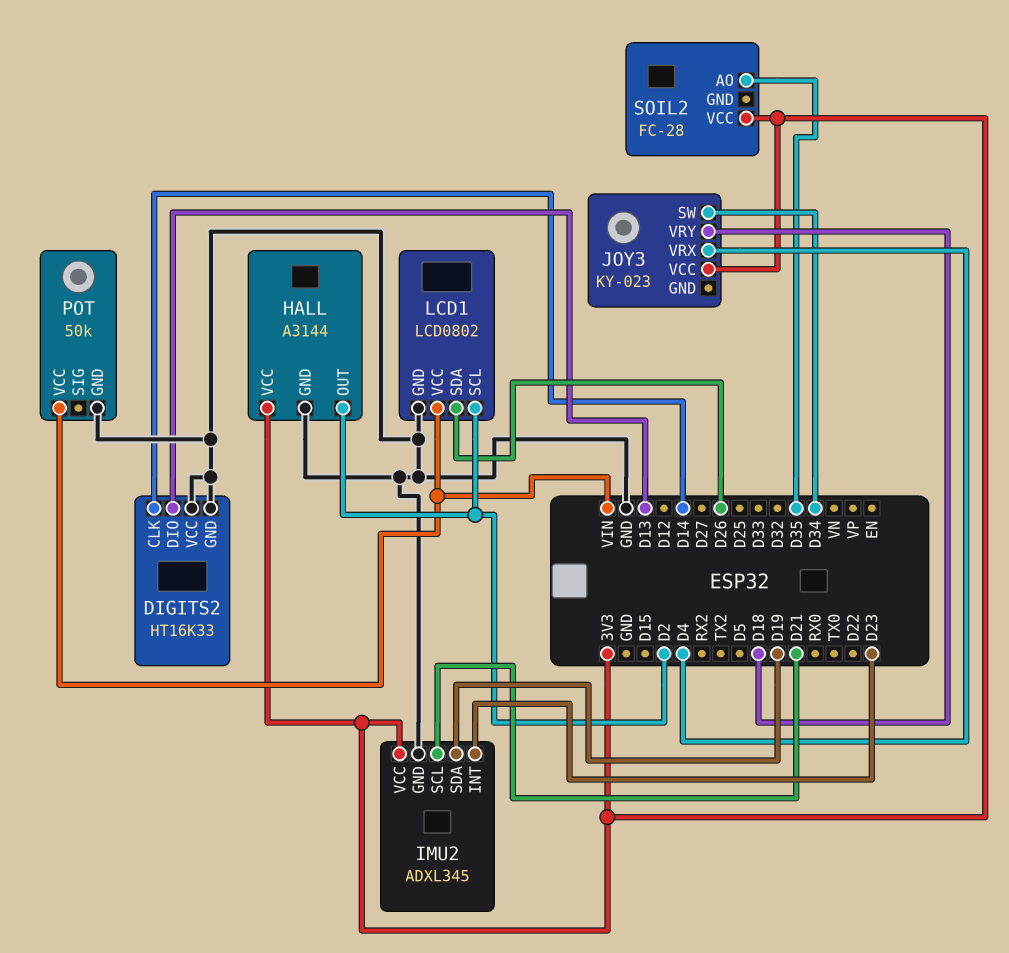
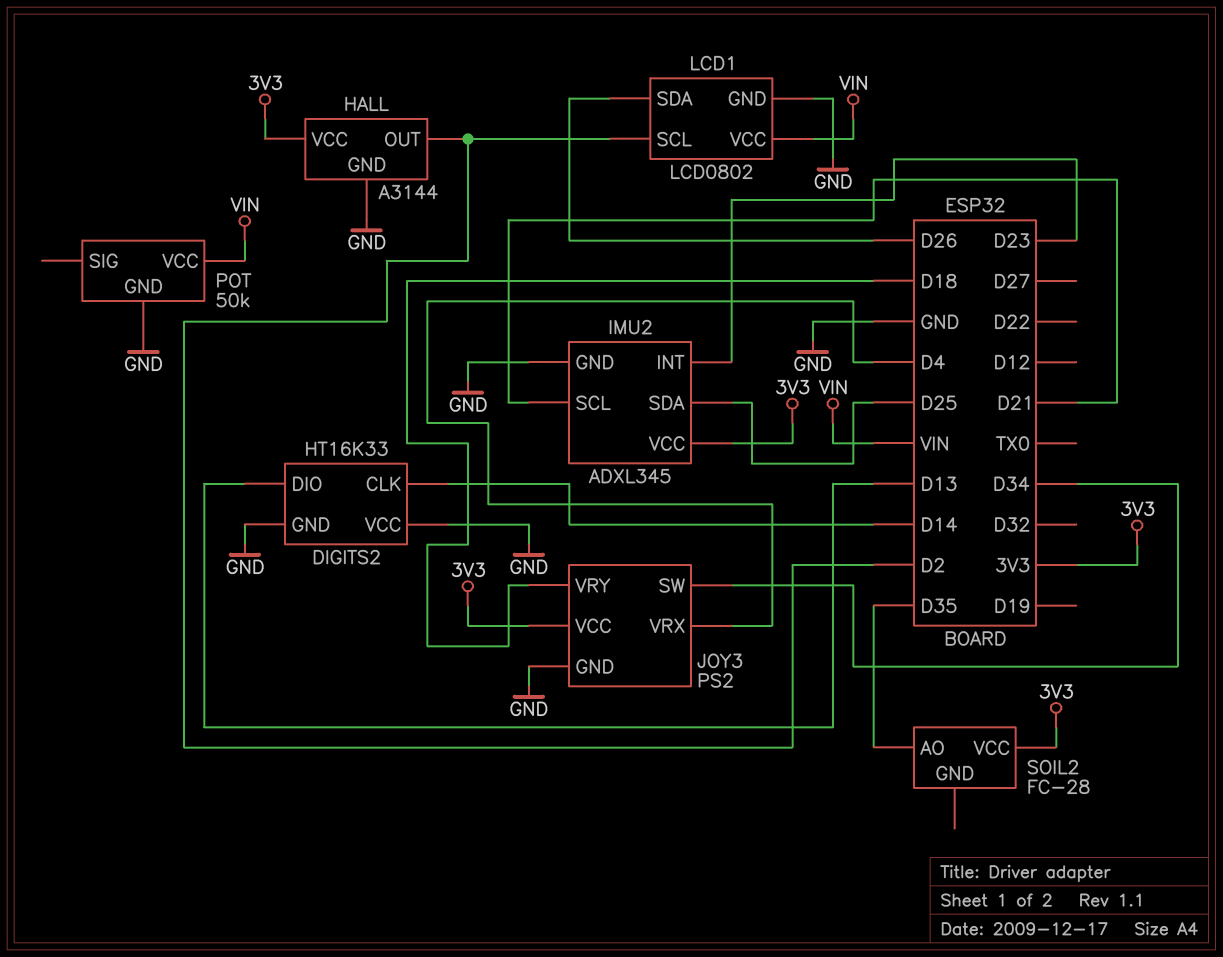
IMU2 pin SDA: D19 -> D25
JOY3: KY-023 -> PS2
JOY3 pin GND: none -> GND

